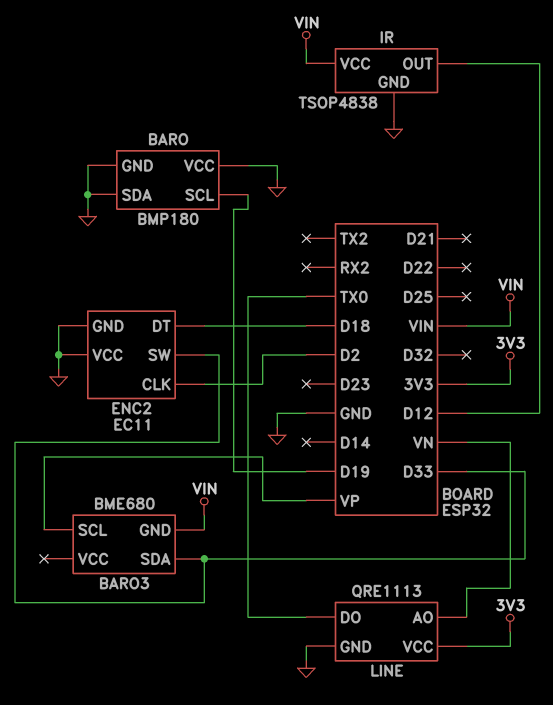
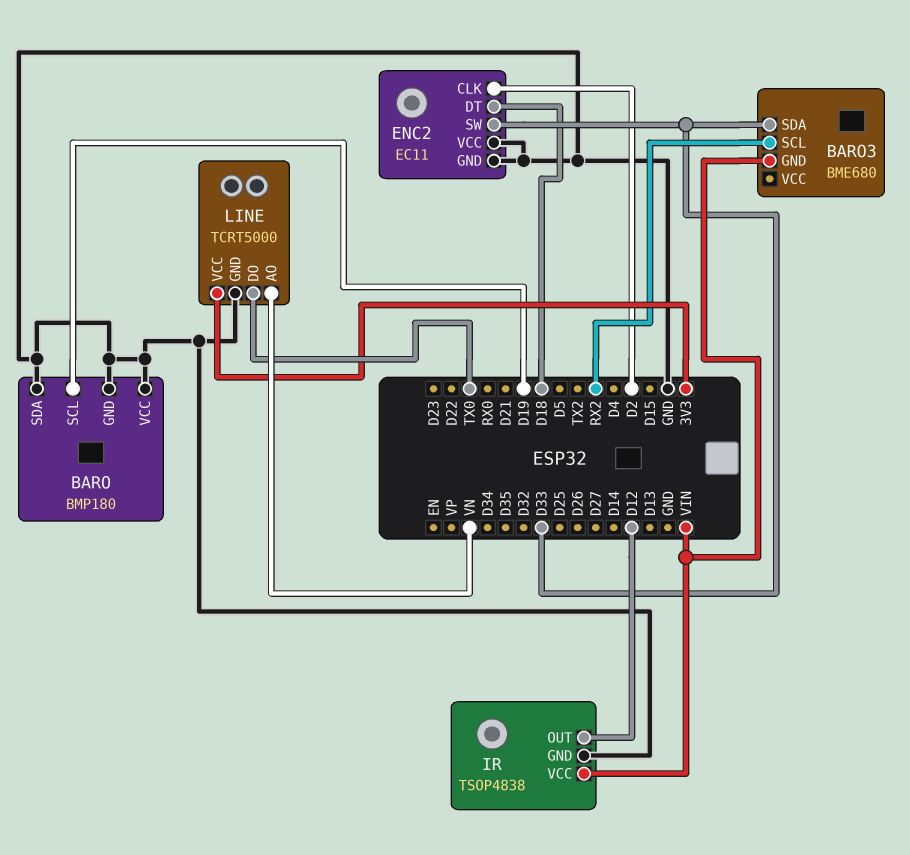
BARO3 pin SCL: VP -> RX2
LINE: QRE1113 -> TCRT5000

